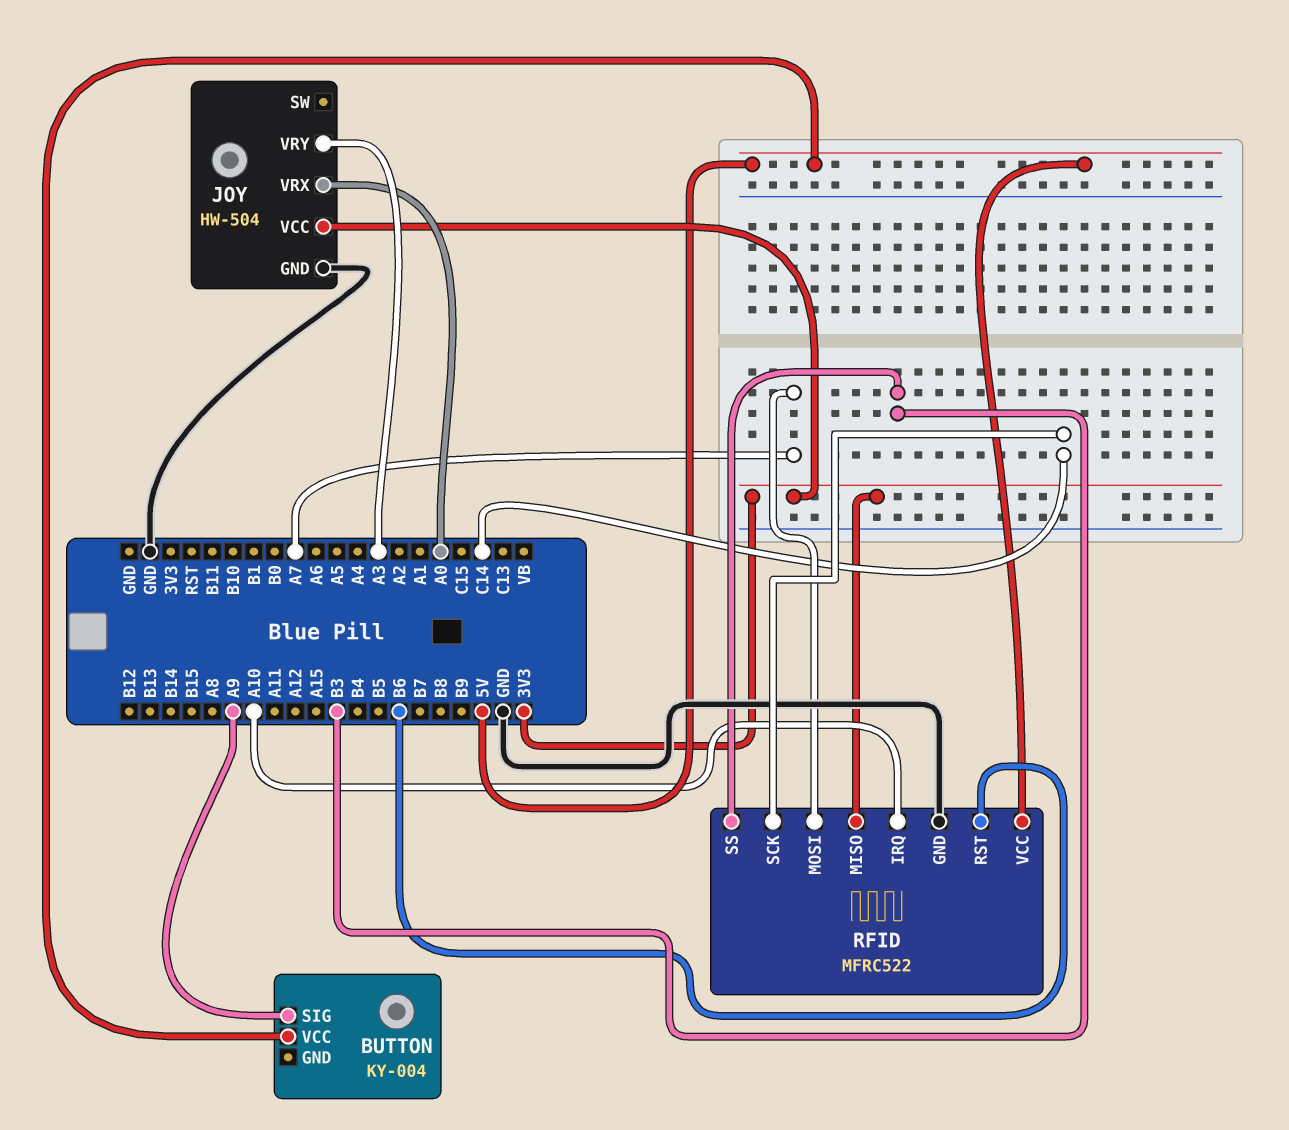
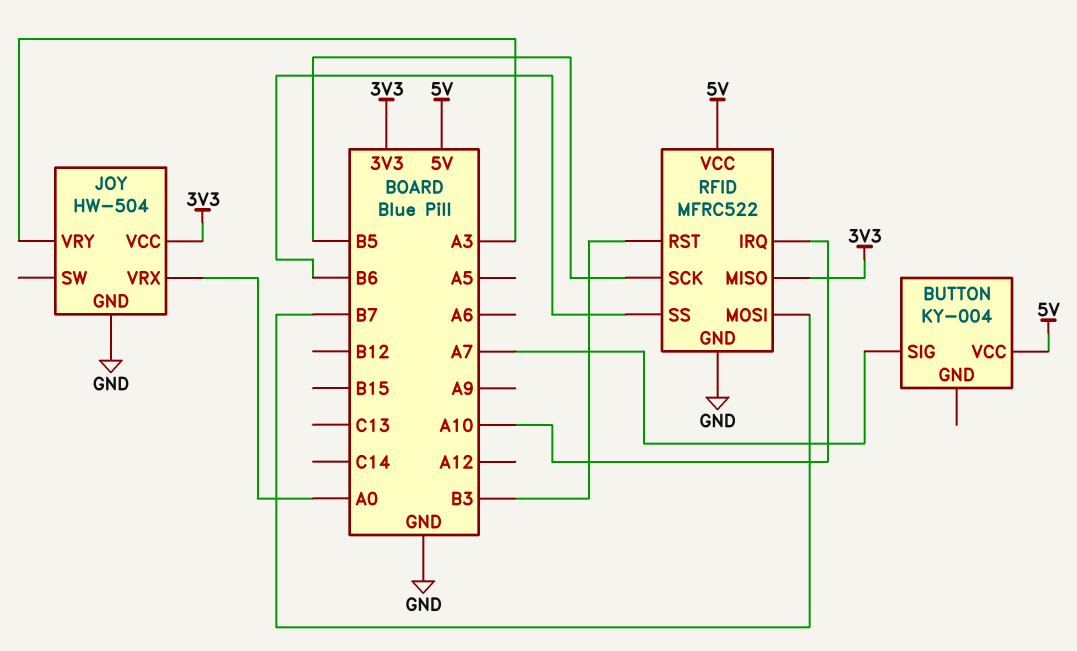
BUTTON pin SIG: A9 -> A7
RFID pin MOSI: A7 -> B7
RFID pin RST: B6 -> B3
RFID pin SCK: C14 -> B5
RFID pin SS: B3 -> B6

